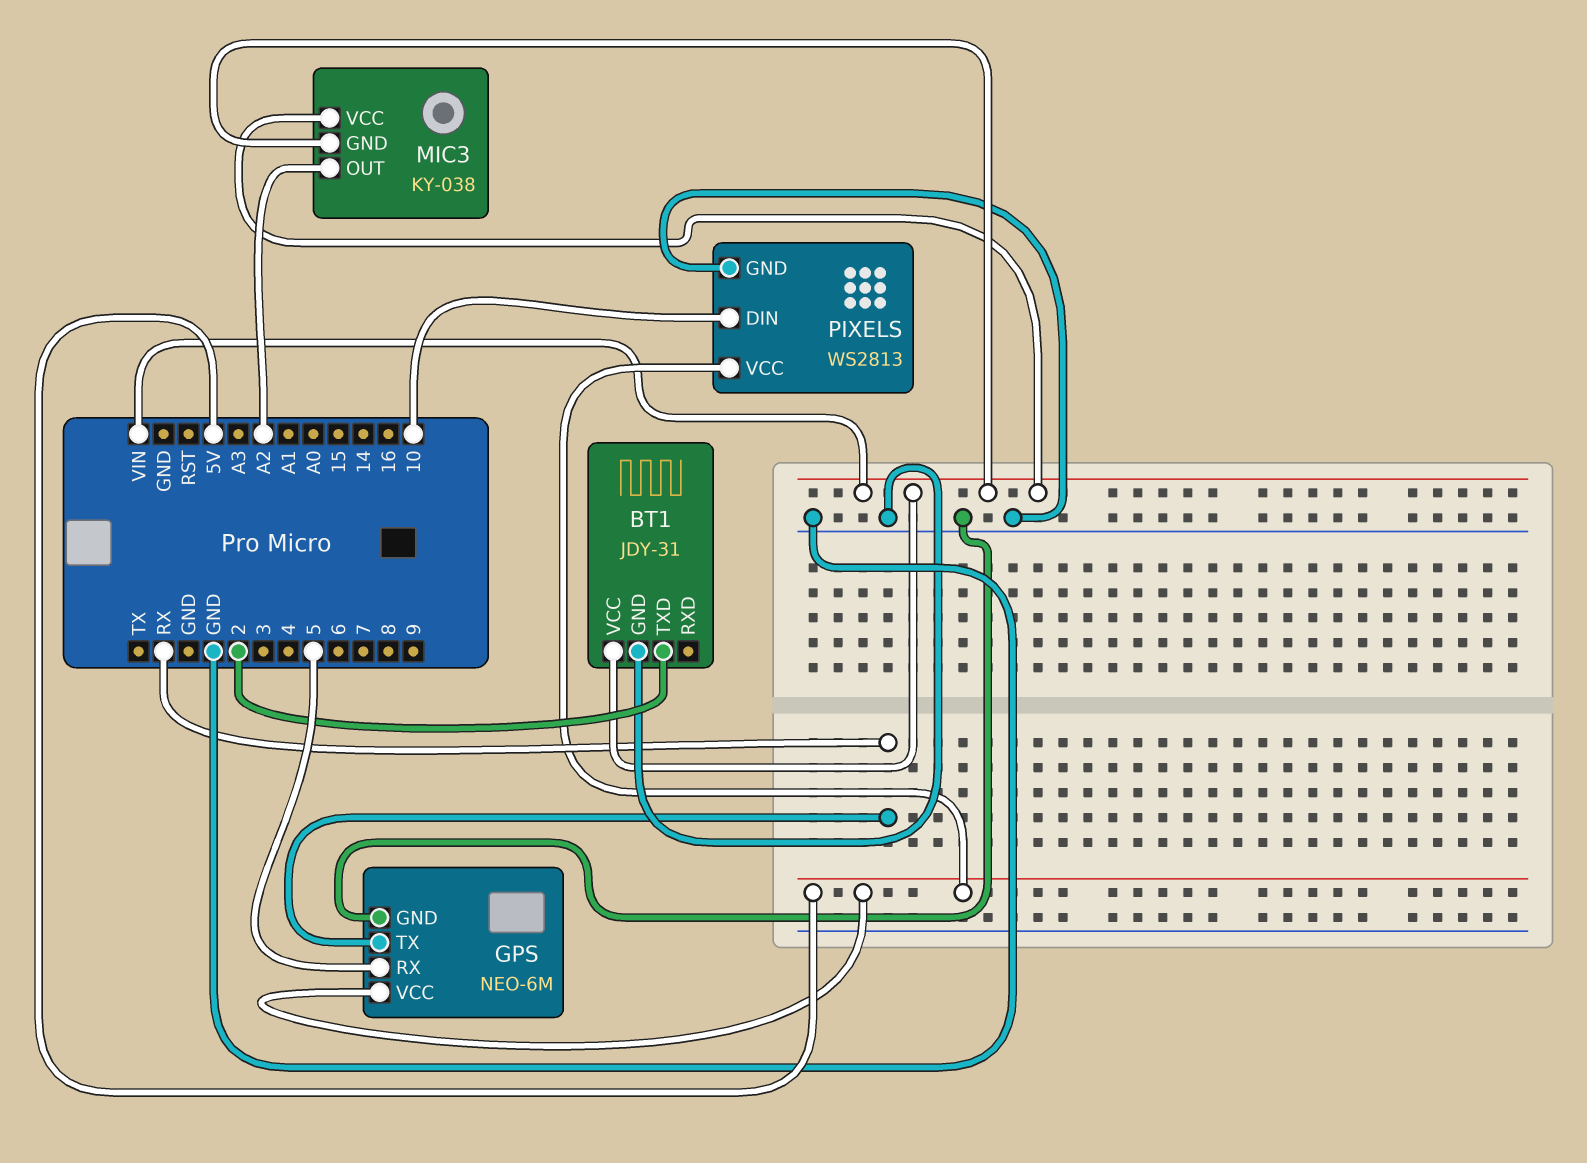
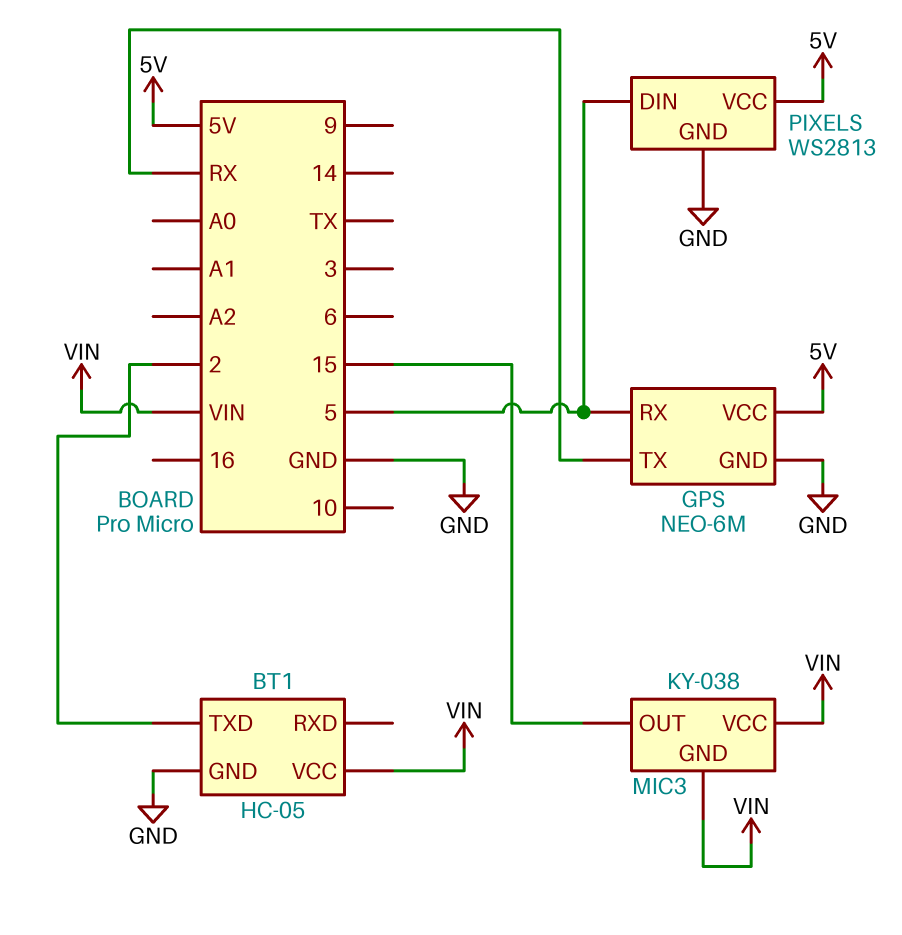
BT1: JDY-31 -> HC-05
MIC3 pin OUT: A2 -> 15
PIXELS pin DIN: 10 -> 5

